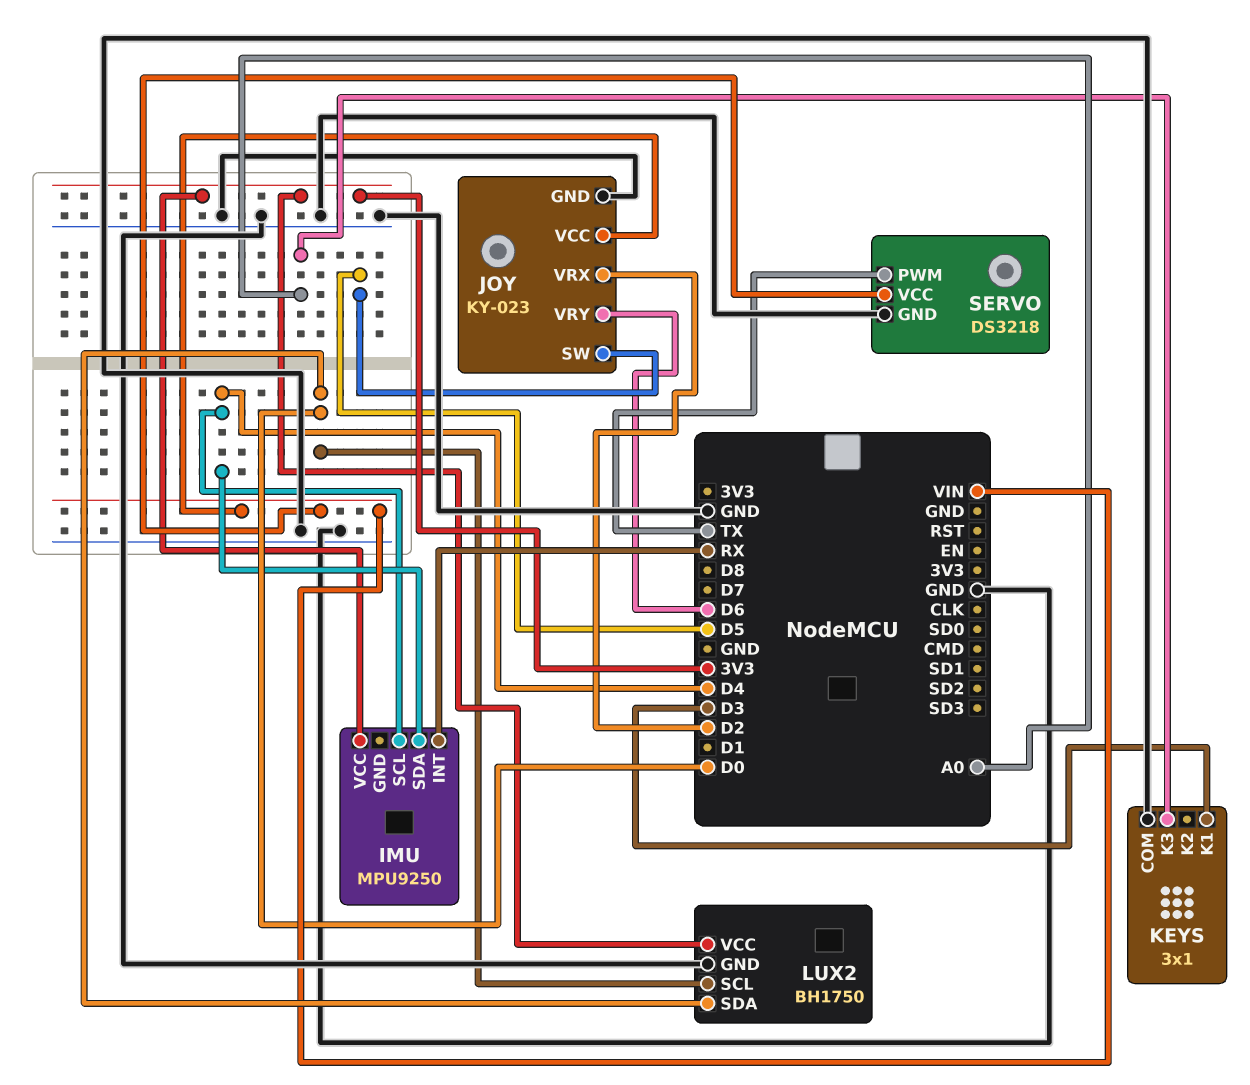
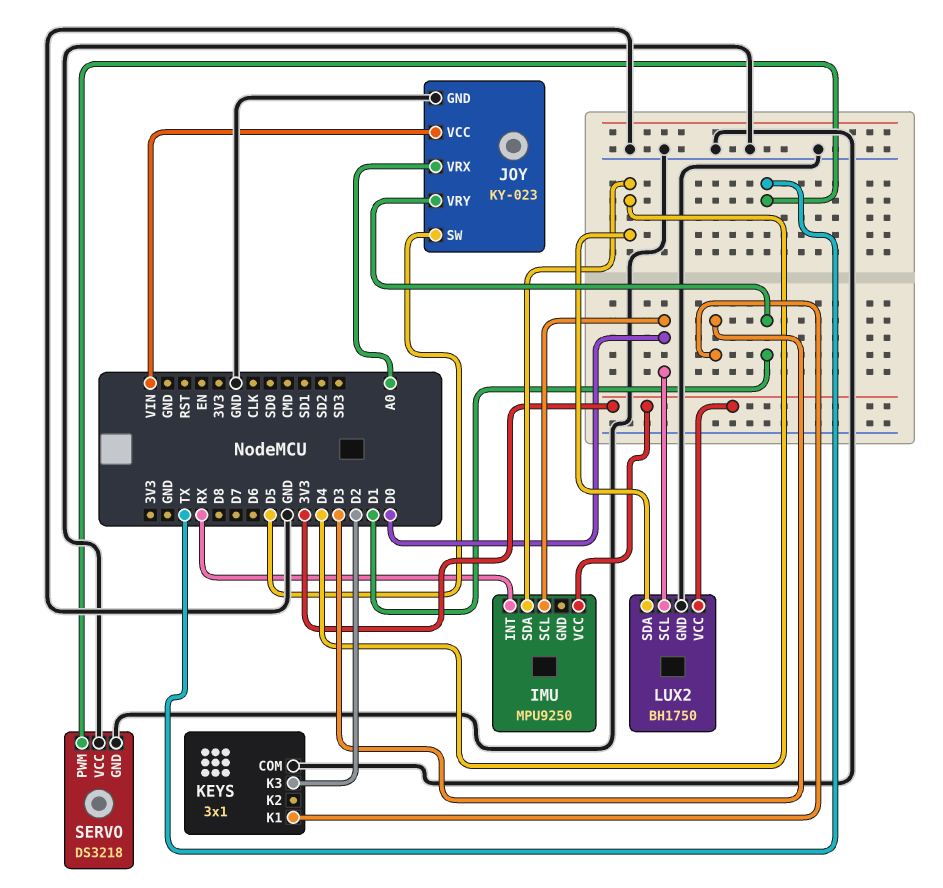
IMU pin SCL: D4 -> D0
JOY pin VRX: D2 -> A0
JOY pin VRY: D6 -> D1
KEYS pin K3: A0 -> D2
LUX2 pin SDA: D0 -> D4
SERVO pin VCC: VIN -> GND

